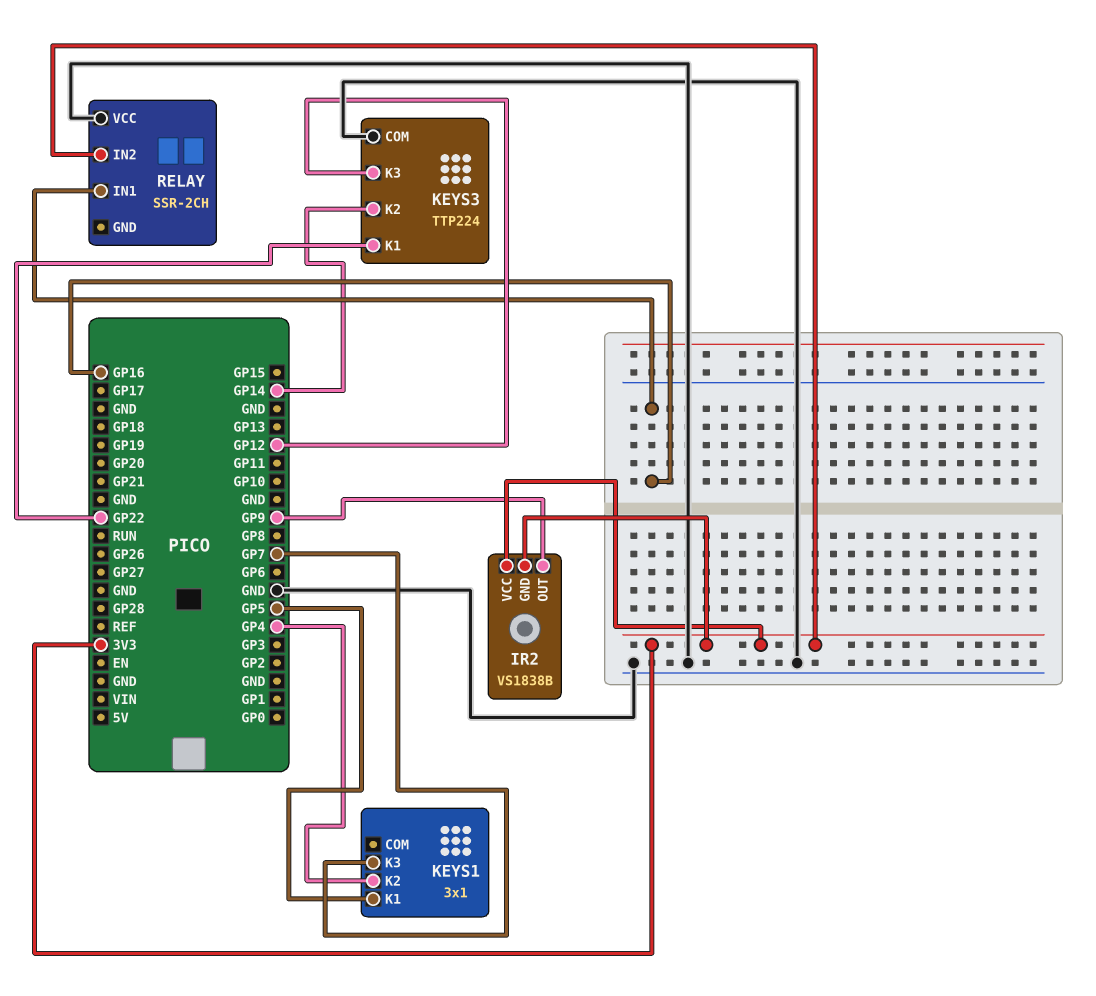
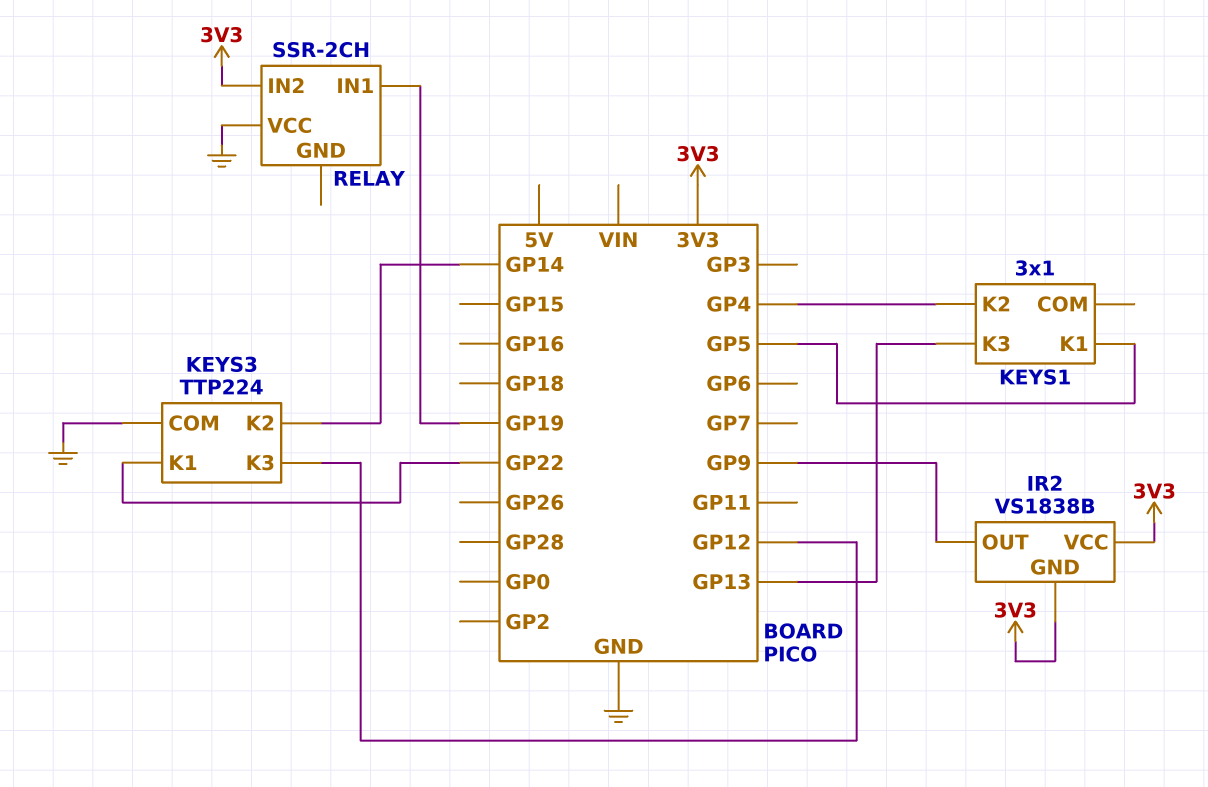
KEYS1 pin K3: GP7 -> GP13
RELAY pin IN1: GP16 -> GP19

